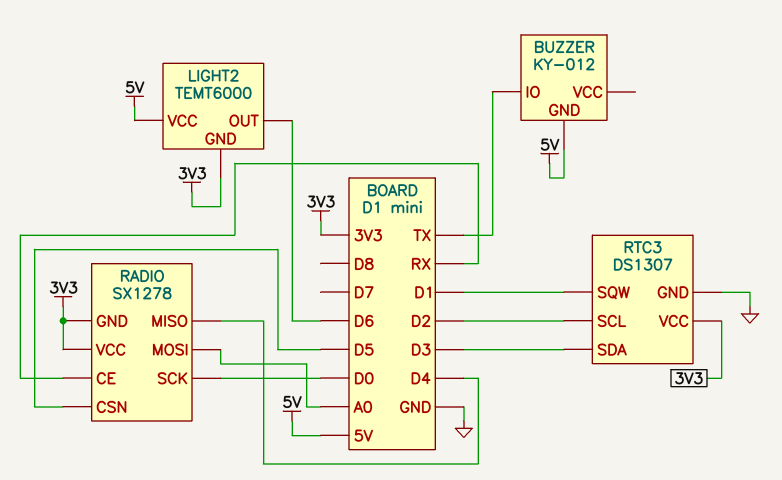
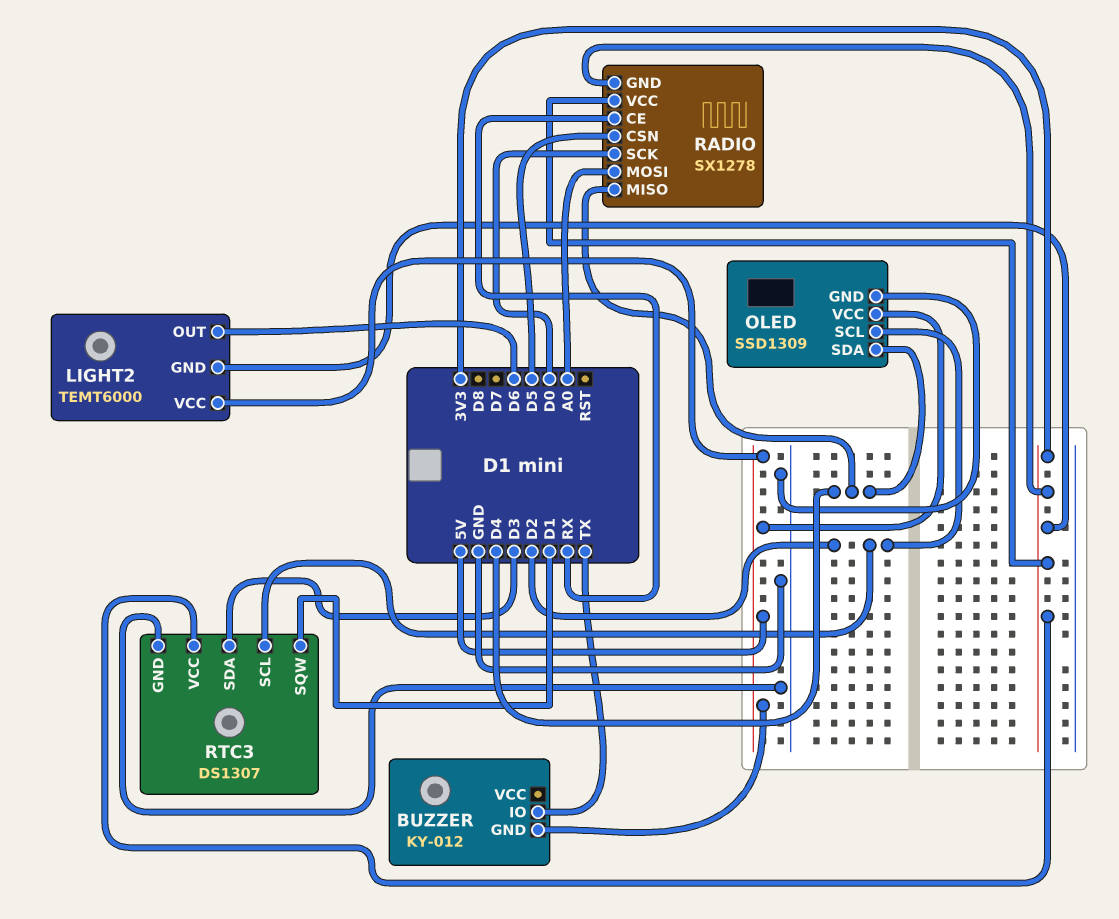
OLED: none -> SSD1309
OLED pin GND: none -> GND
OLED pin SCL: none -> D2
OLED pin SDA: none -> D4
OLED pin VCC: none -> 5V

